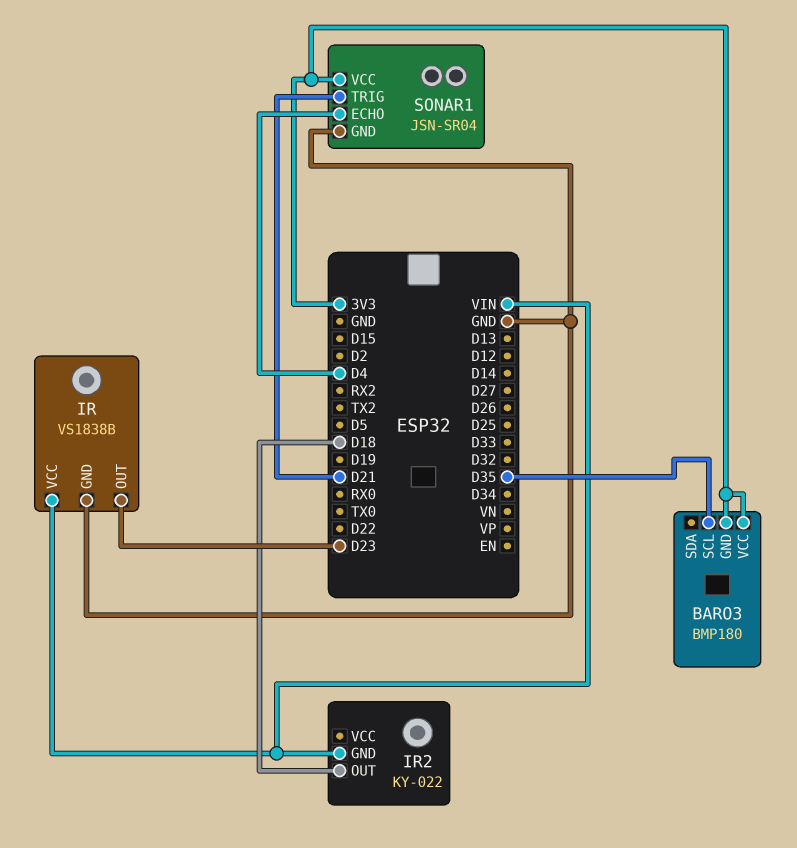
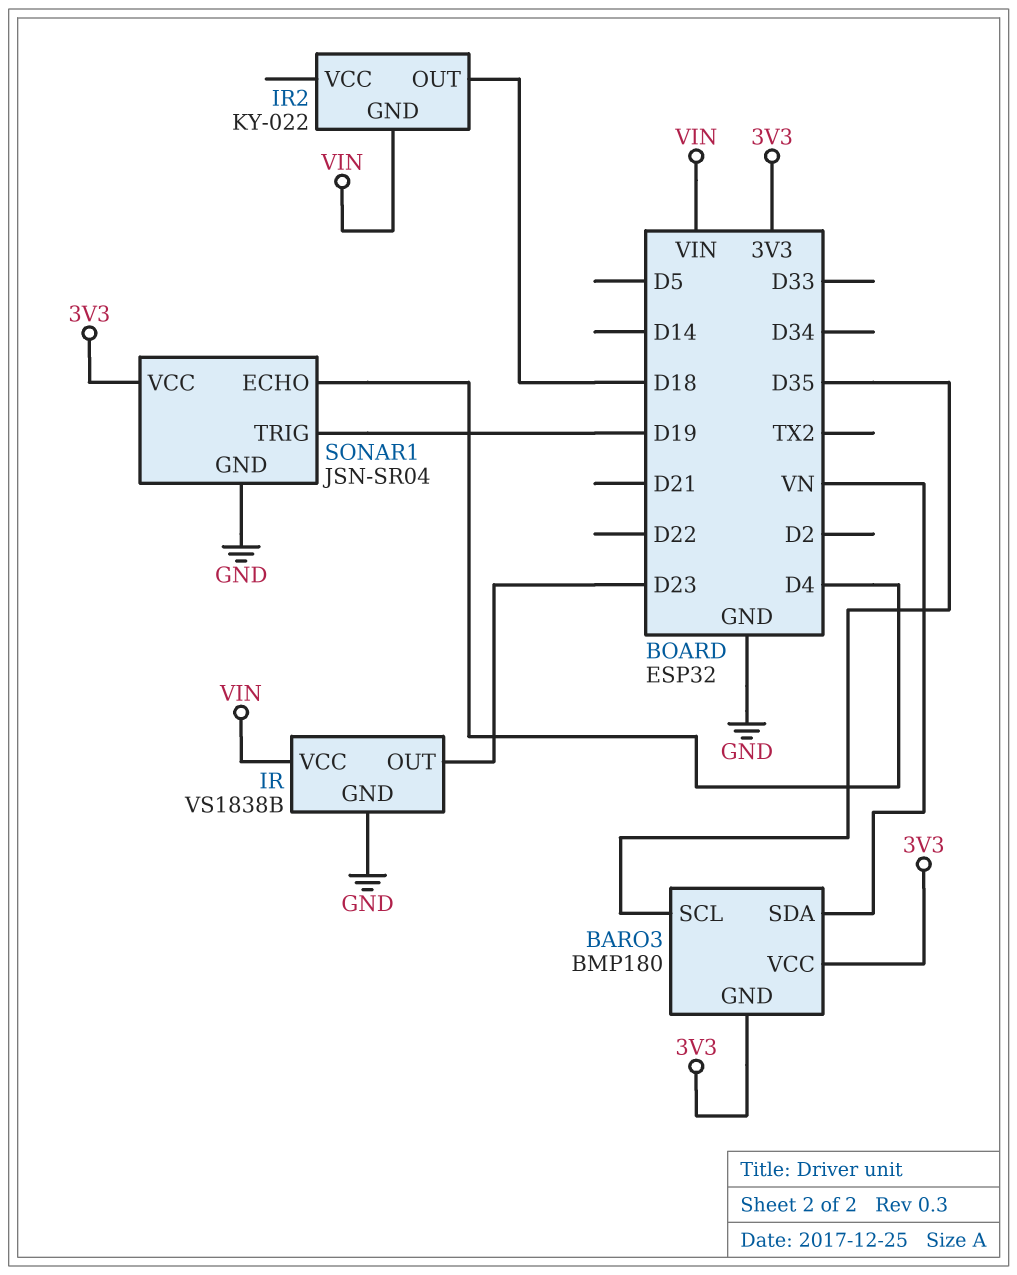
BARO3 pin SDA: none -> VN
SONAR1 pin TRIG: D21 -> D19

